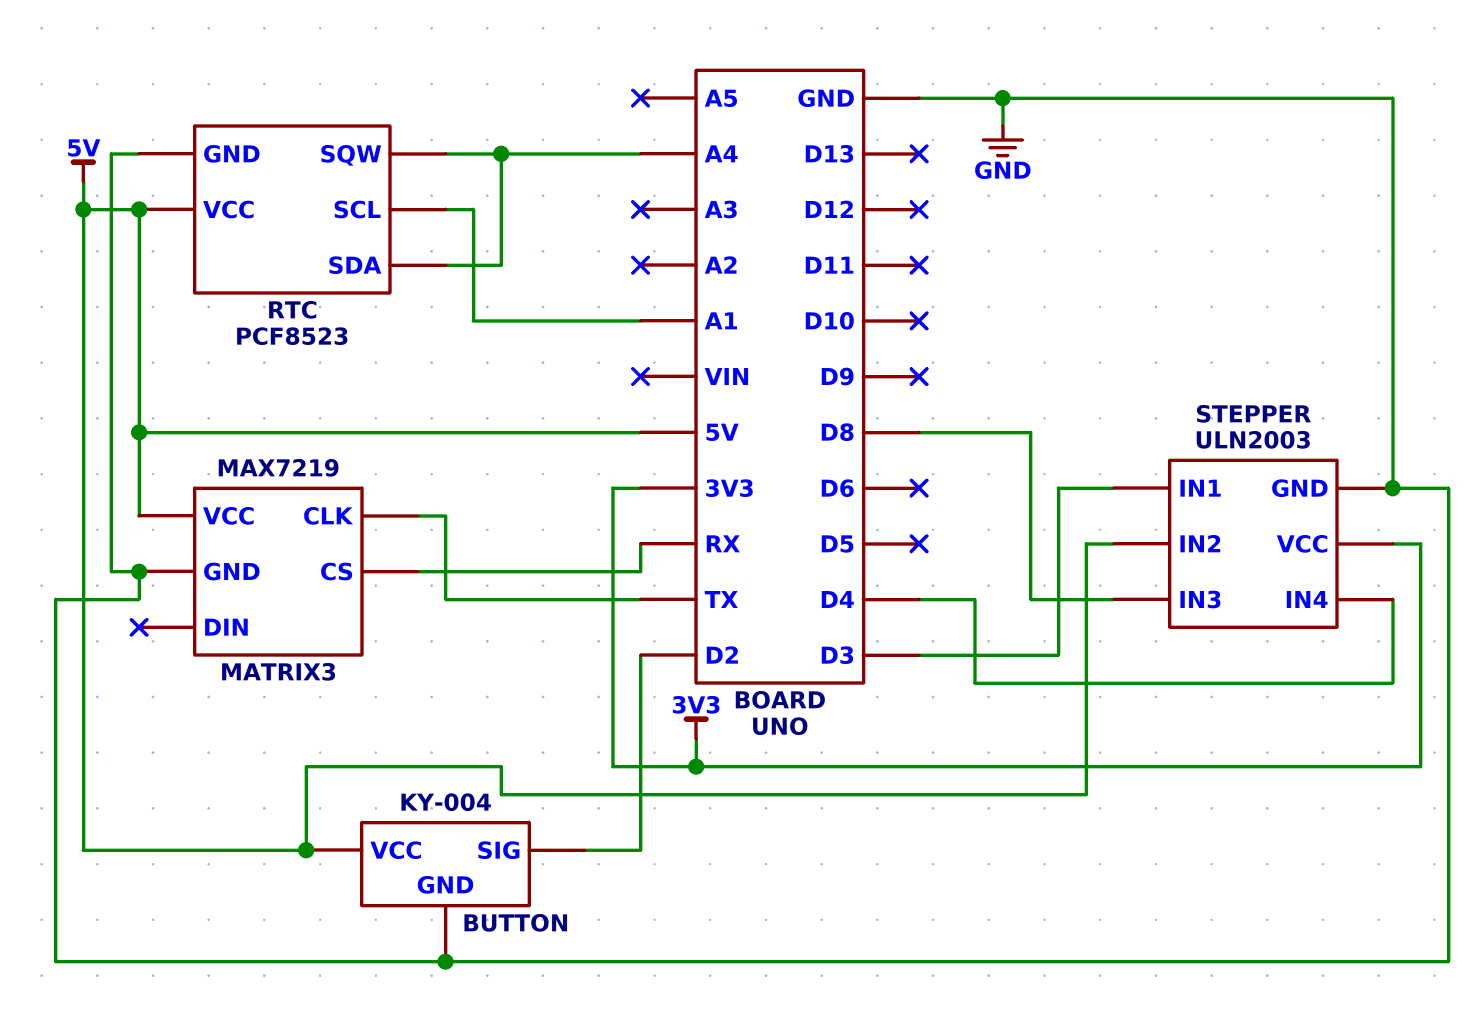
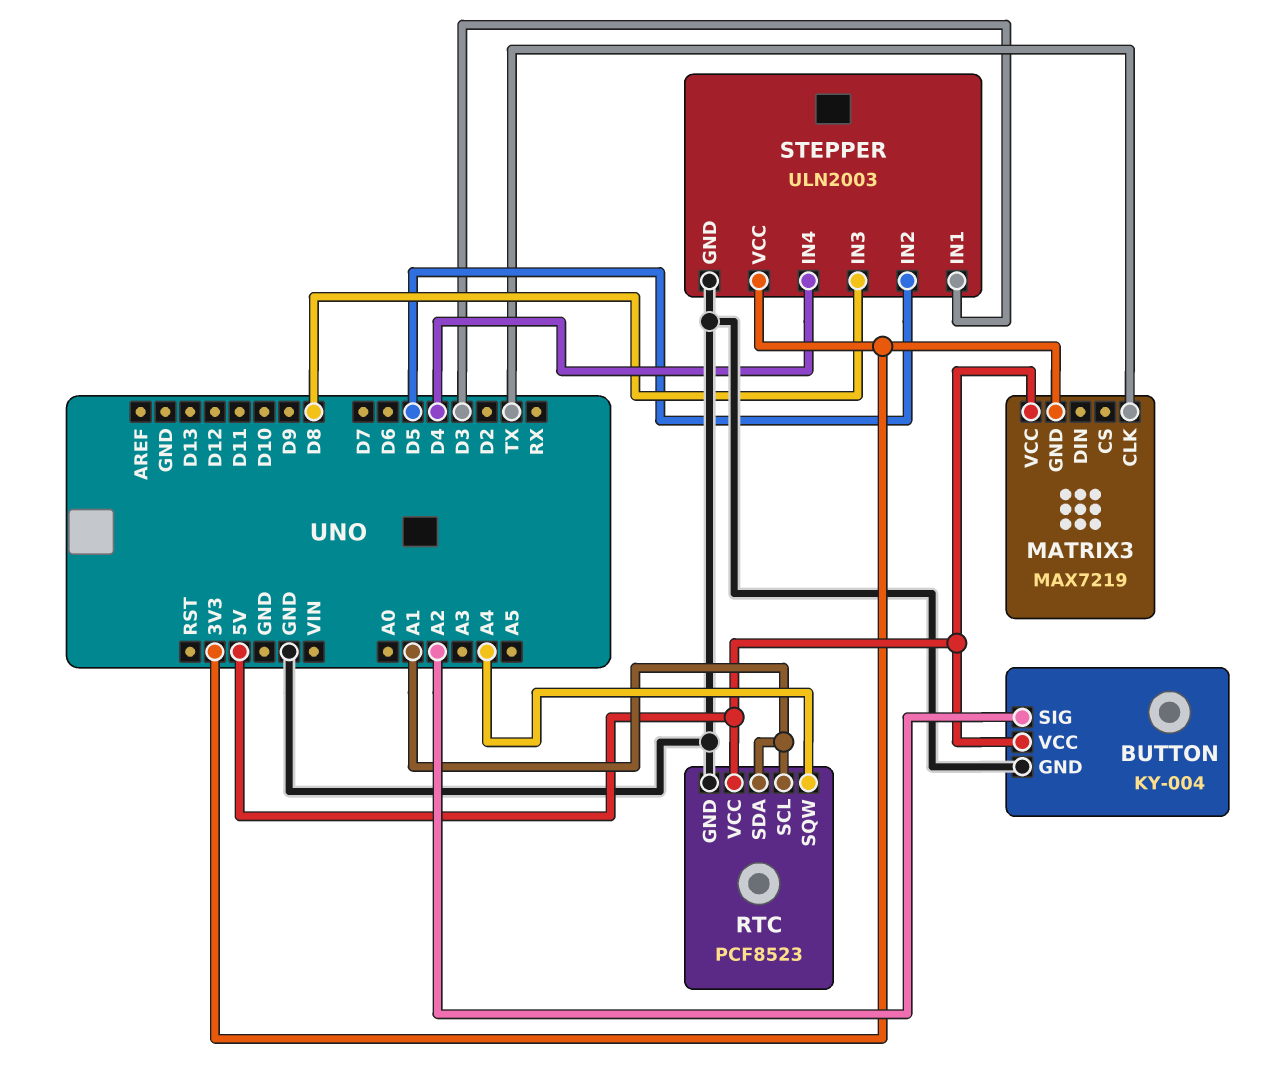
BUTTON pin SIG: D2 -> A2
MATRIX3 pin CS: RX -> none
MATRIX3 pin GND: GND -> 3V3
RTC pin SDA: A4 -> A1
STEPPER pin IN2: 5V -> D5

